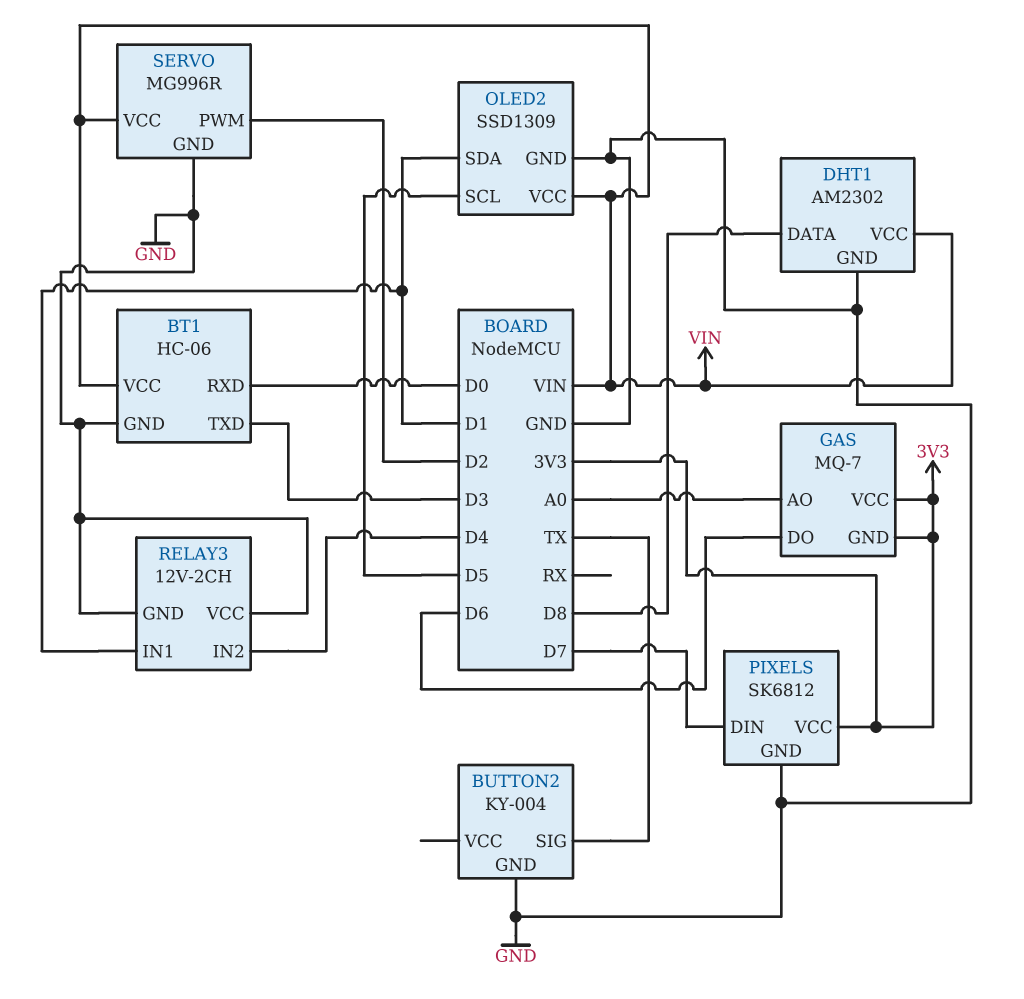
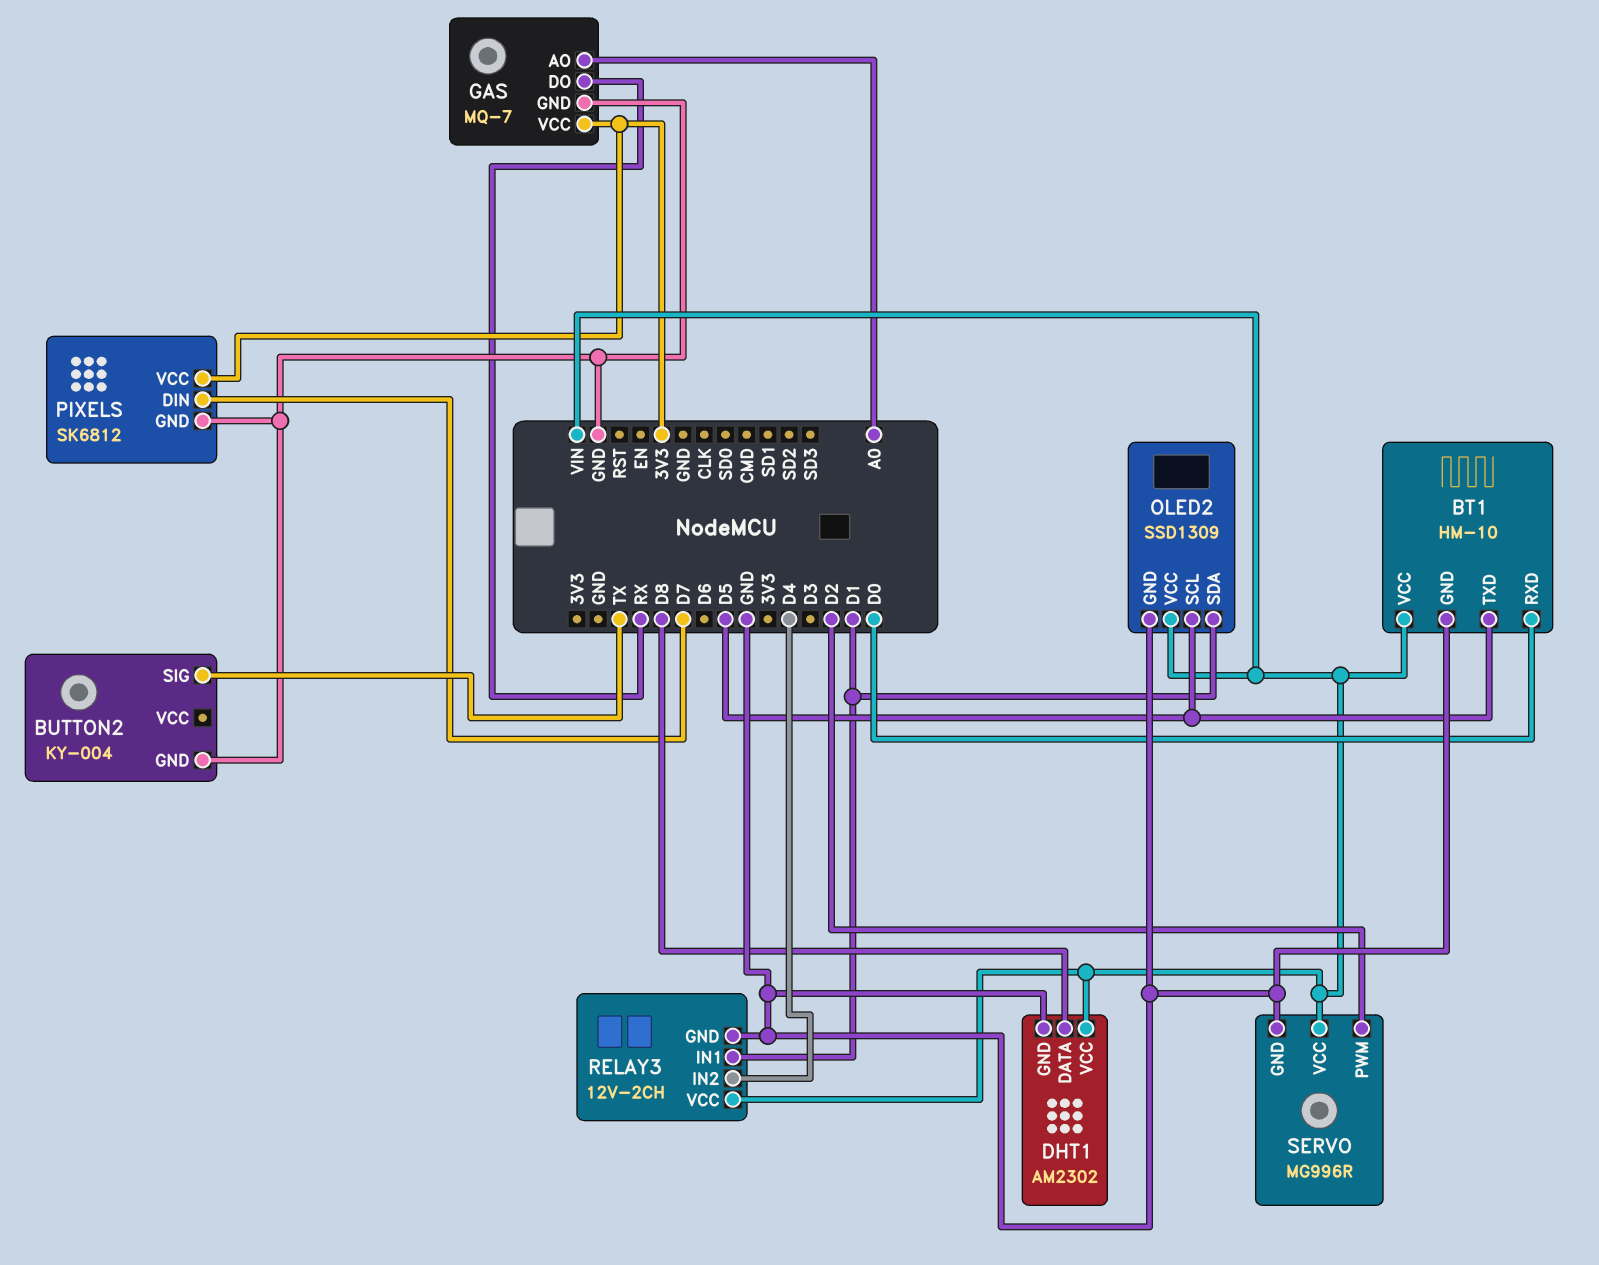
BT1: HC-06 -> HM-10
BT1 pin TXD: D3 -> D5
GAS pin DO: D6 -> RX
GAS pin GND: 3V3 -> GND
RELAY3 pin VCC: GND -> VIN

